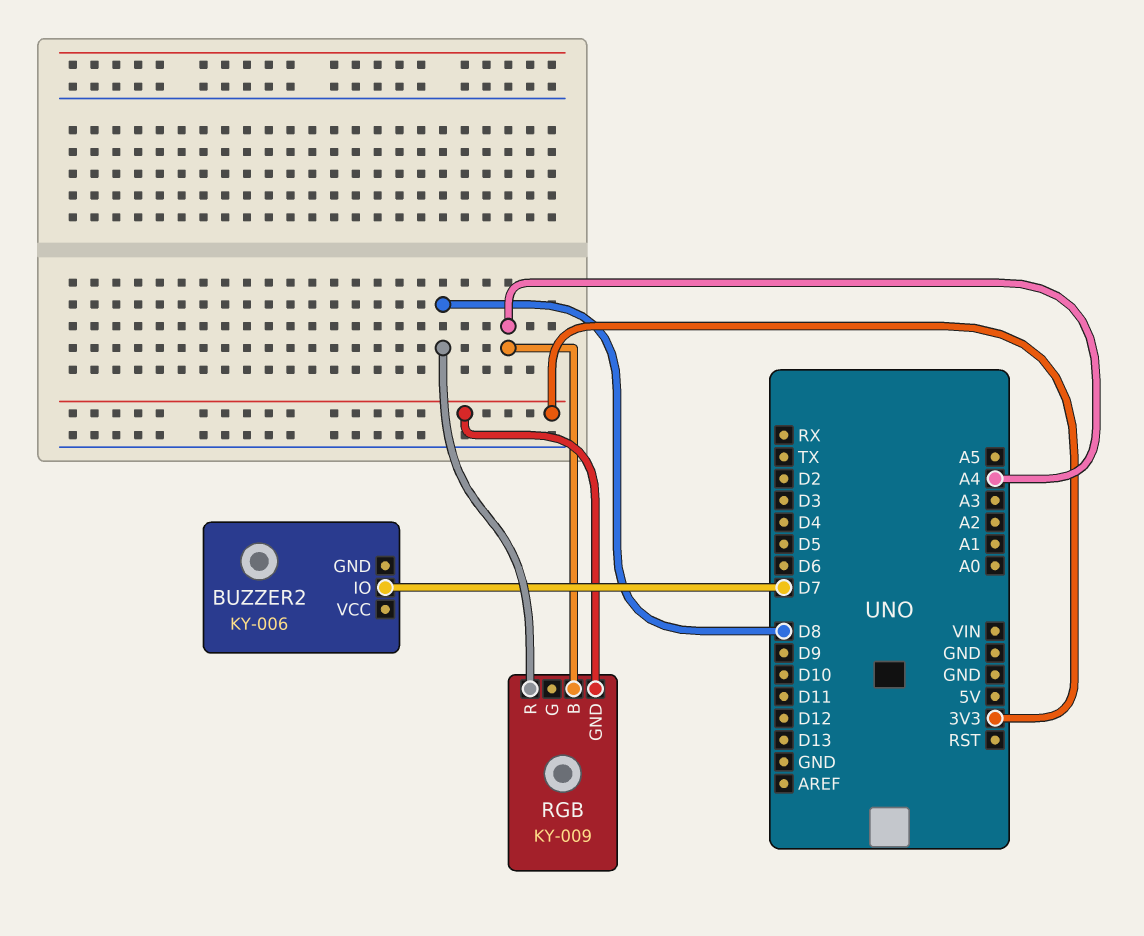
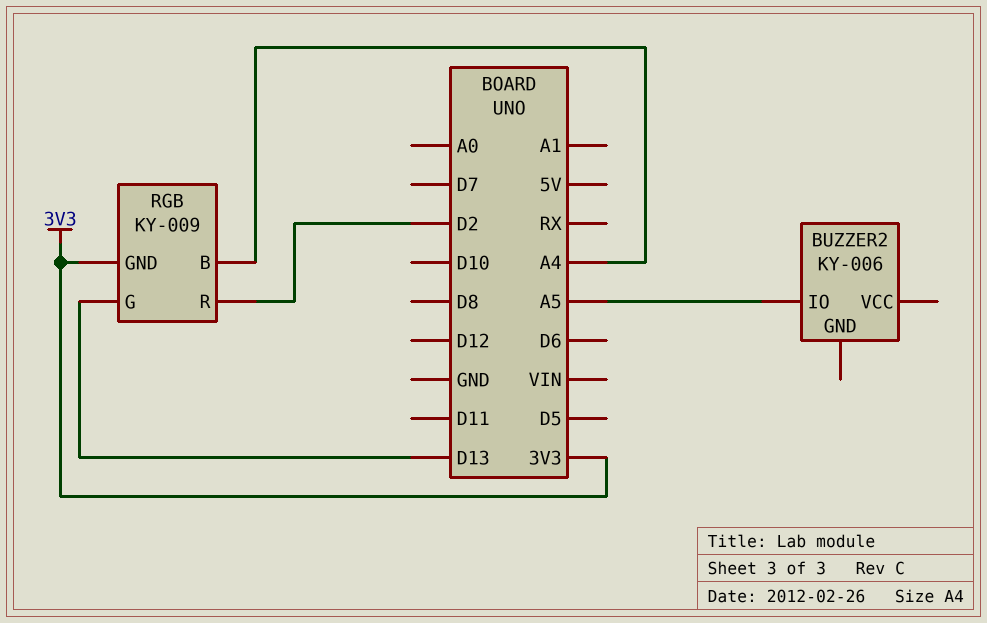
BUZZER2 pin IO: D7 -> A5
RGB pin G: none -> D13
RGB pin R: D8 -> D2

